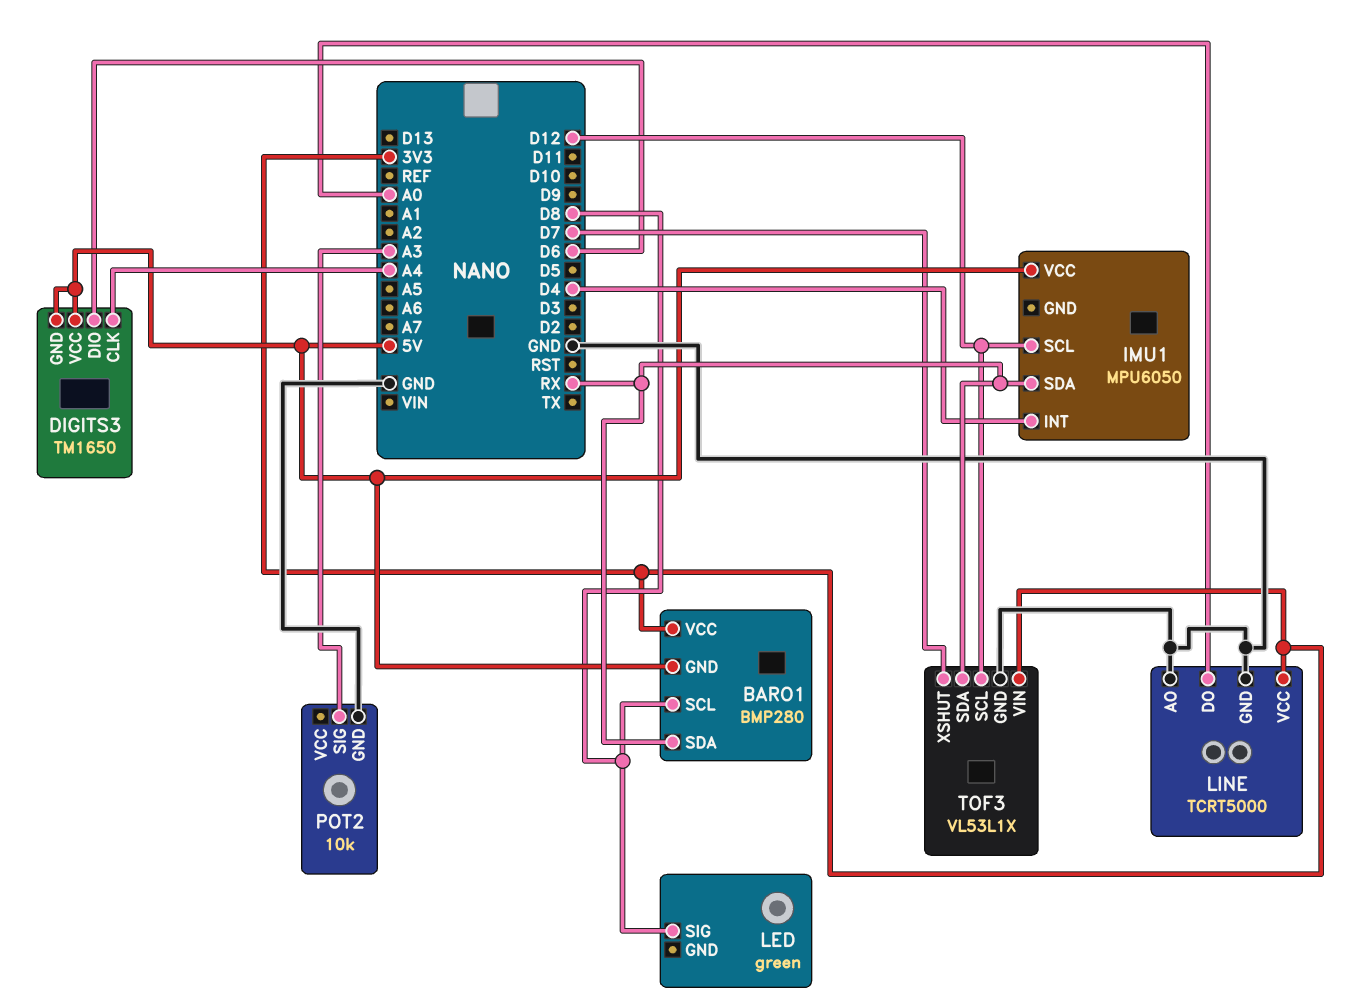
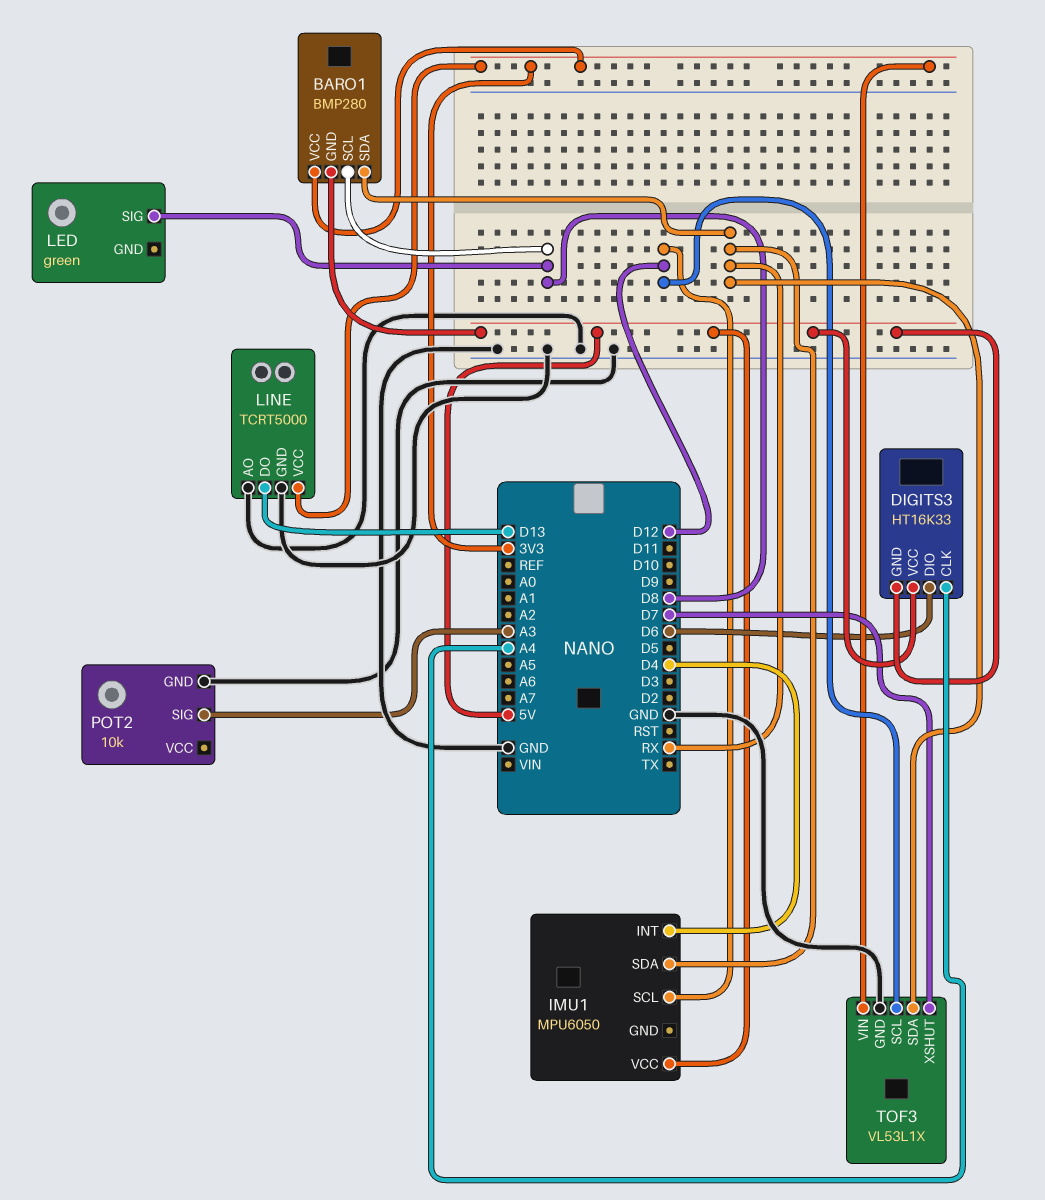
DIGITS3: TM1650 -> HT16K33
LINE pin DO: A0 -> D13

